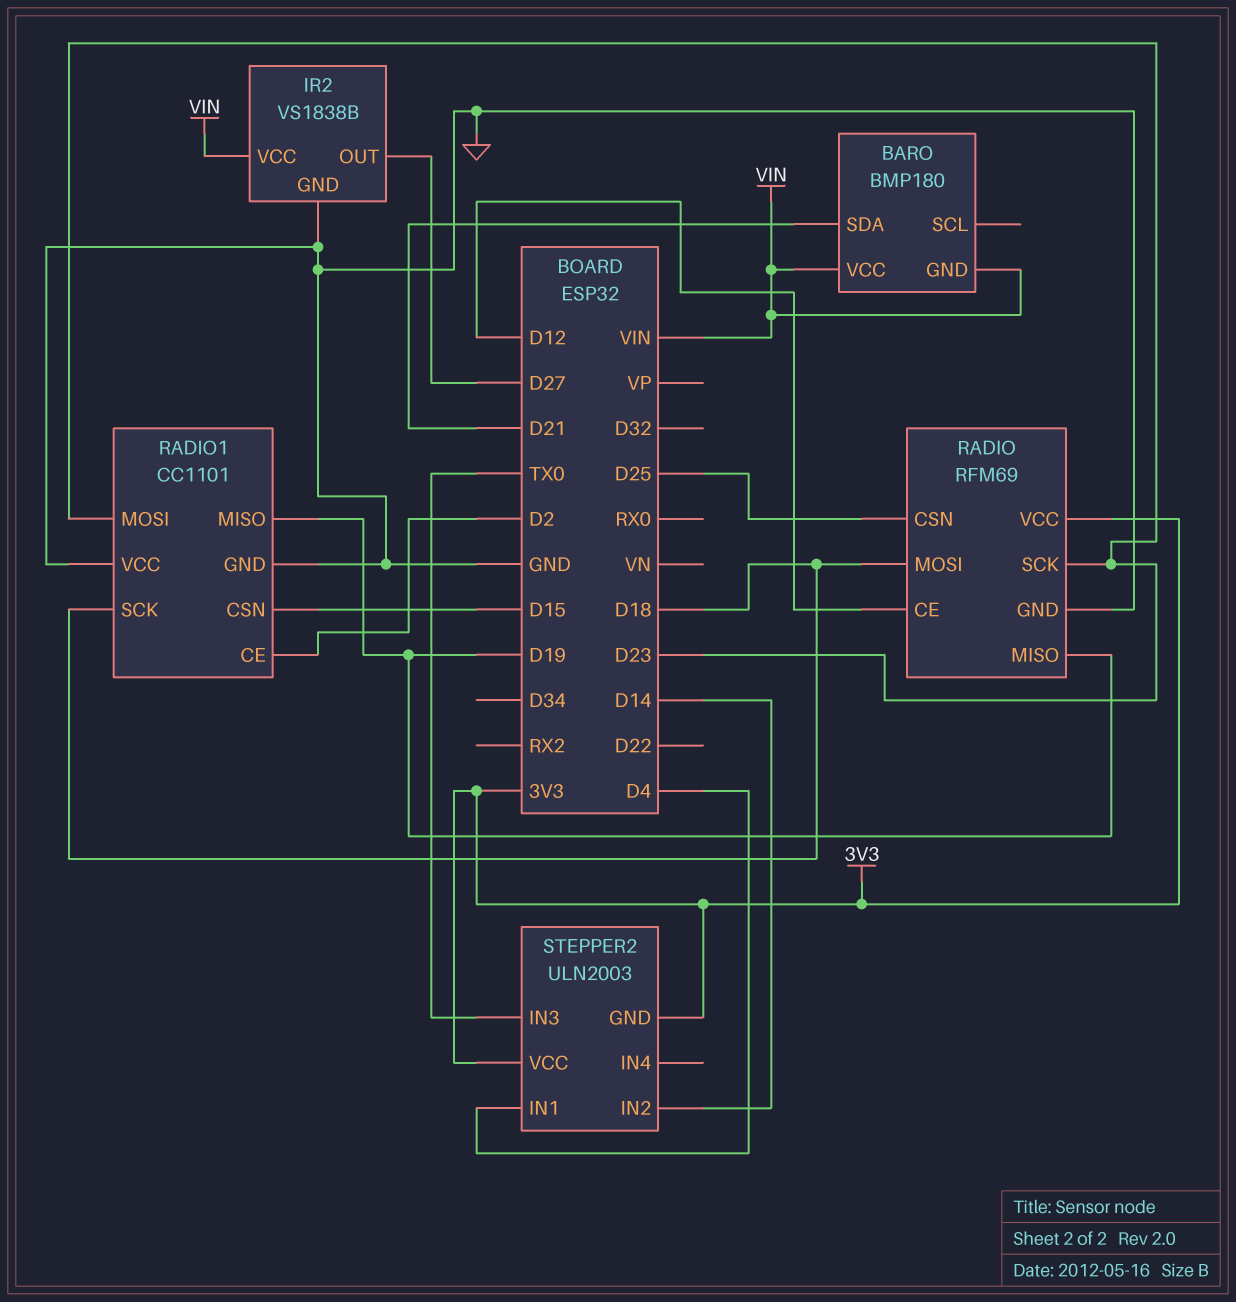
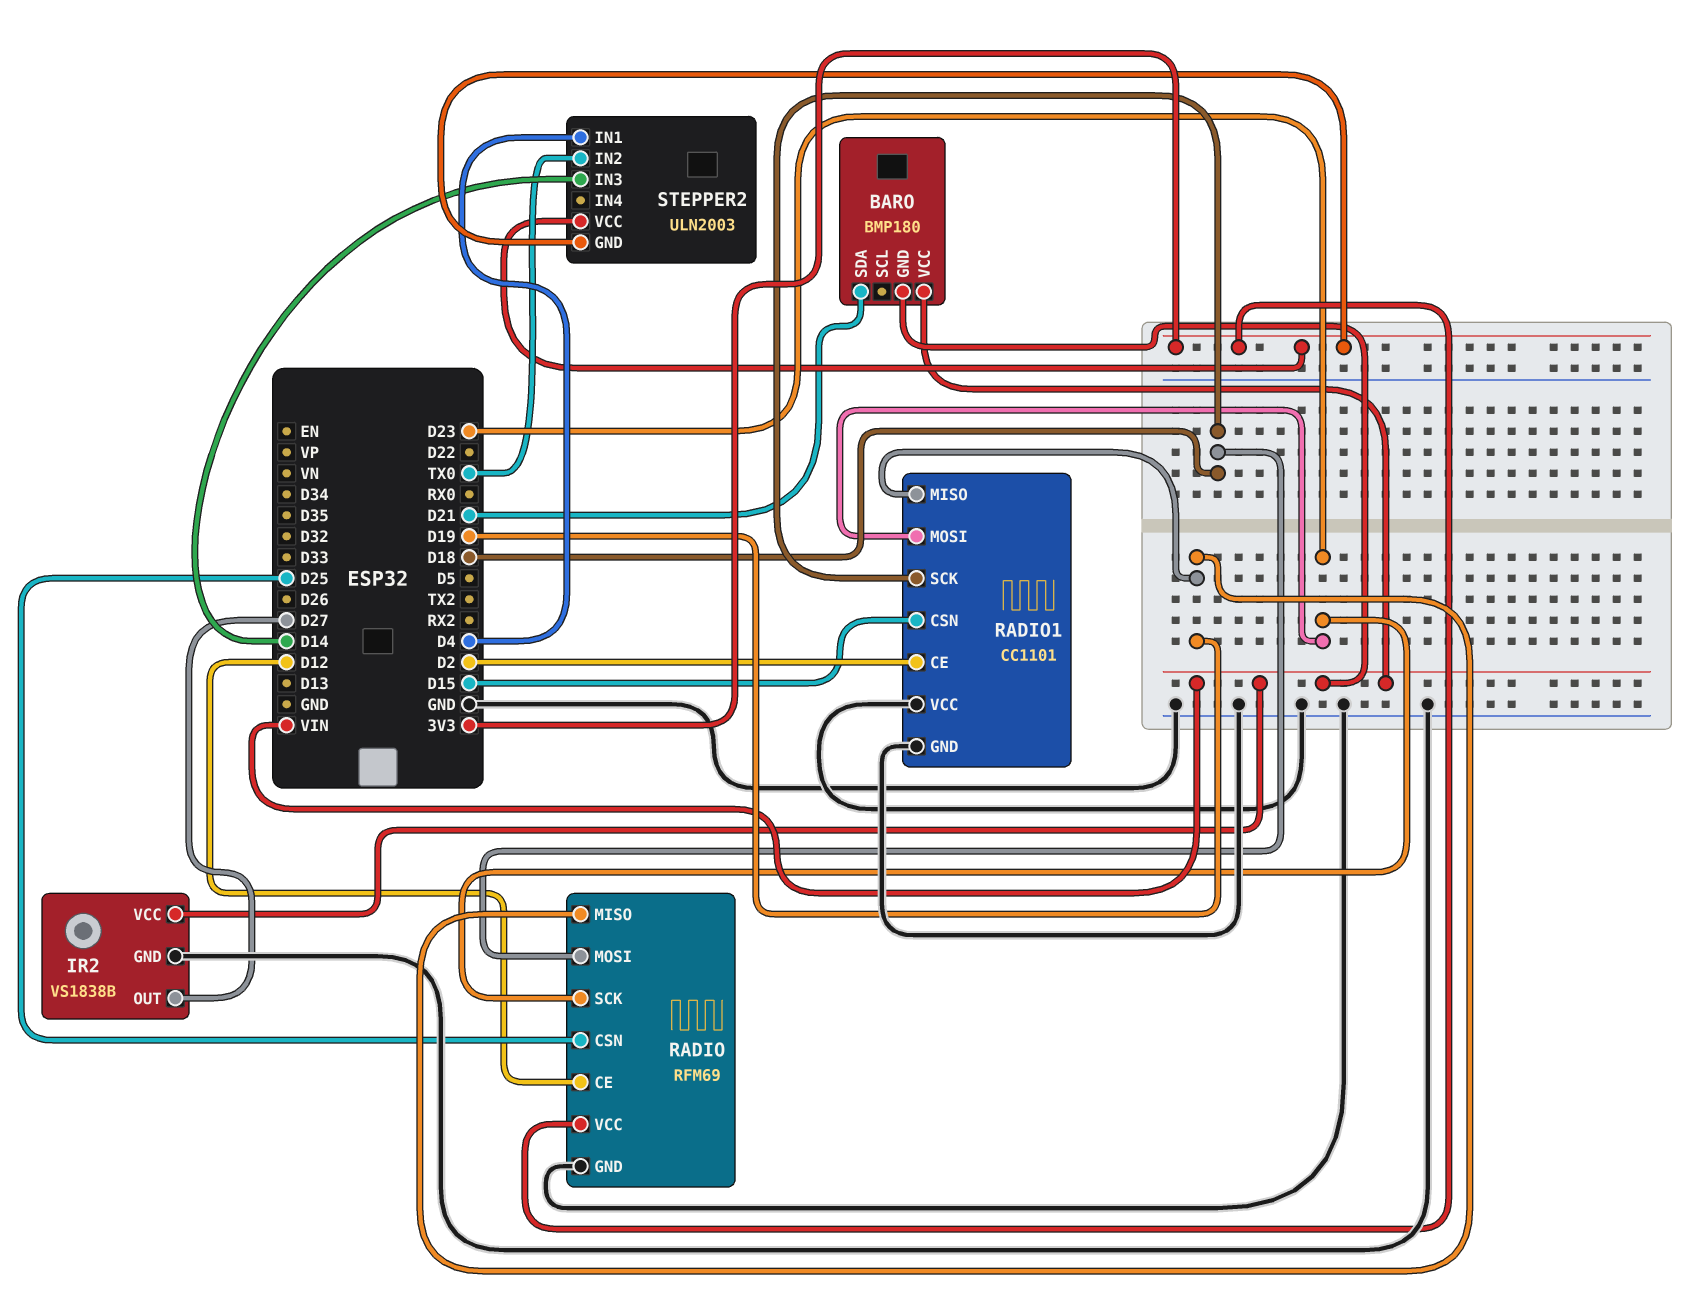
STEPPER2 pin IN2: D14 -> TX0
STEPPER2 pin IN3: TX0 -> D14

